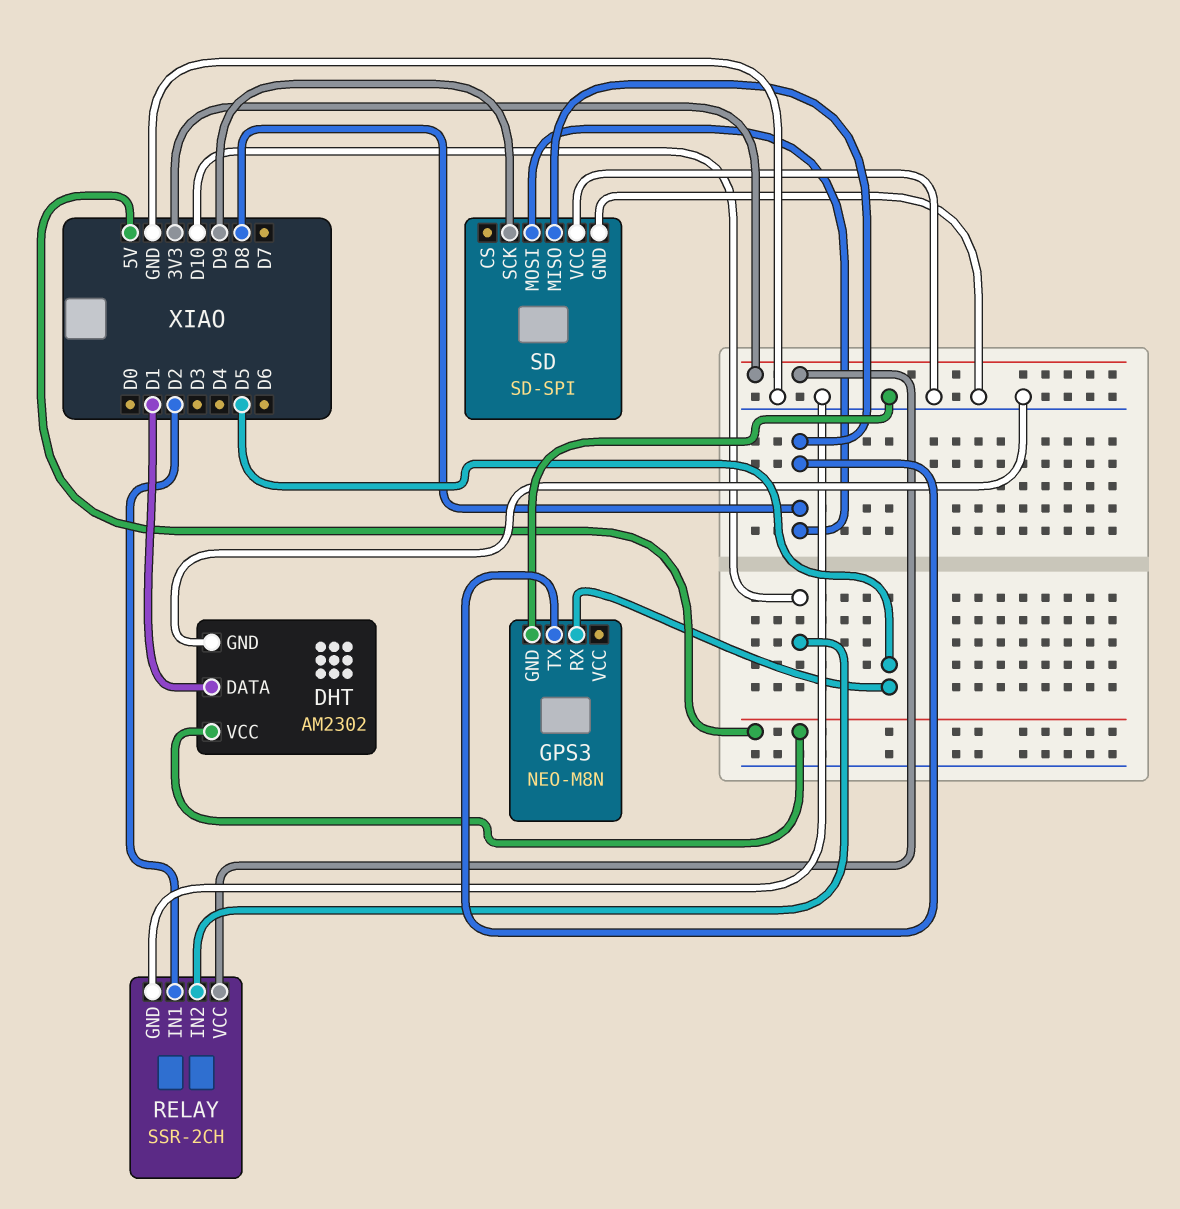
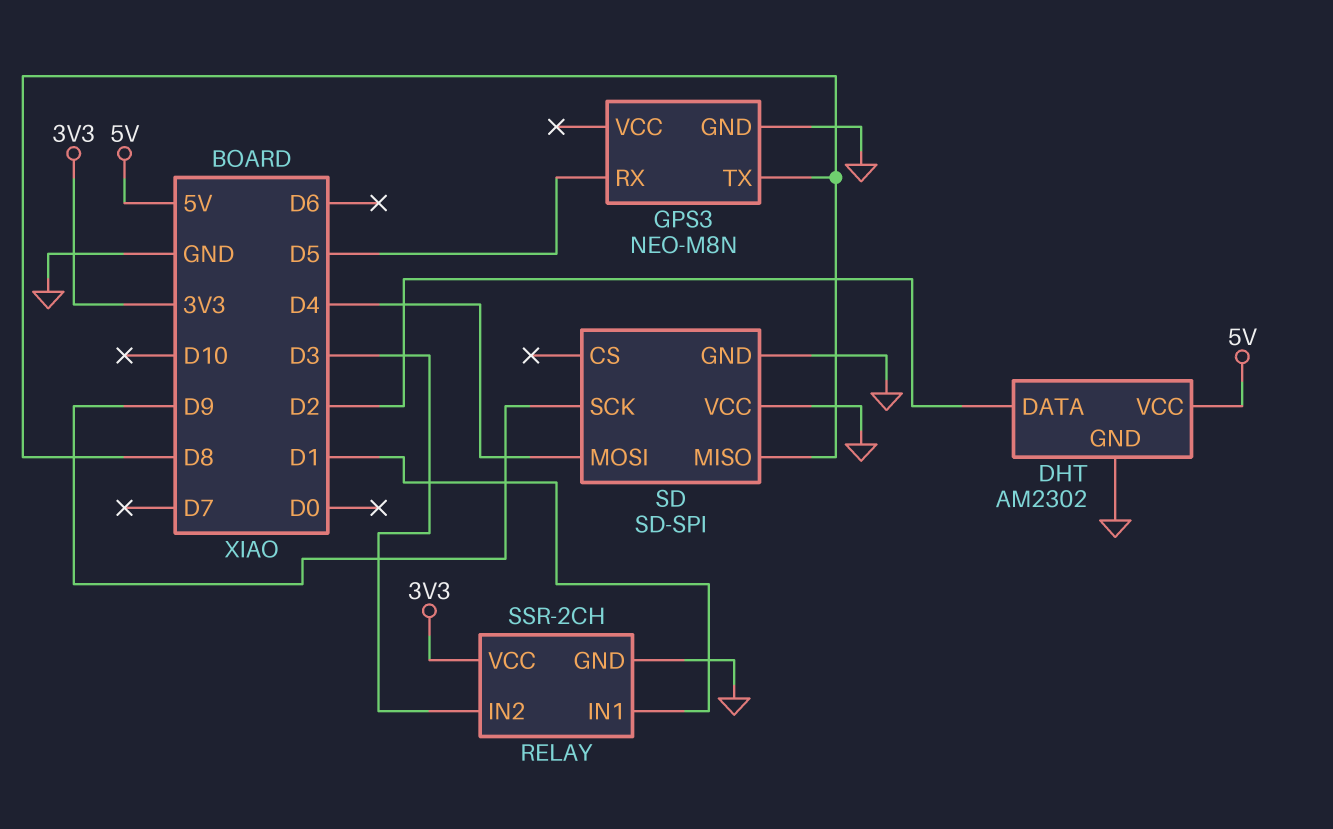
DHT pin DATA: D1 -> D2
RELAY pin IN1: D2 -> D1
RELAY pin IN2: D10 -> D3
SD pin MOSI: D8 -> D4

